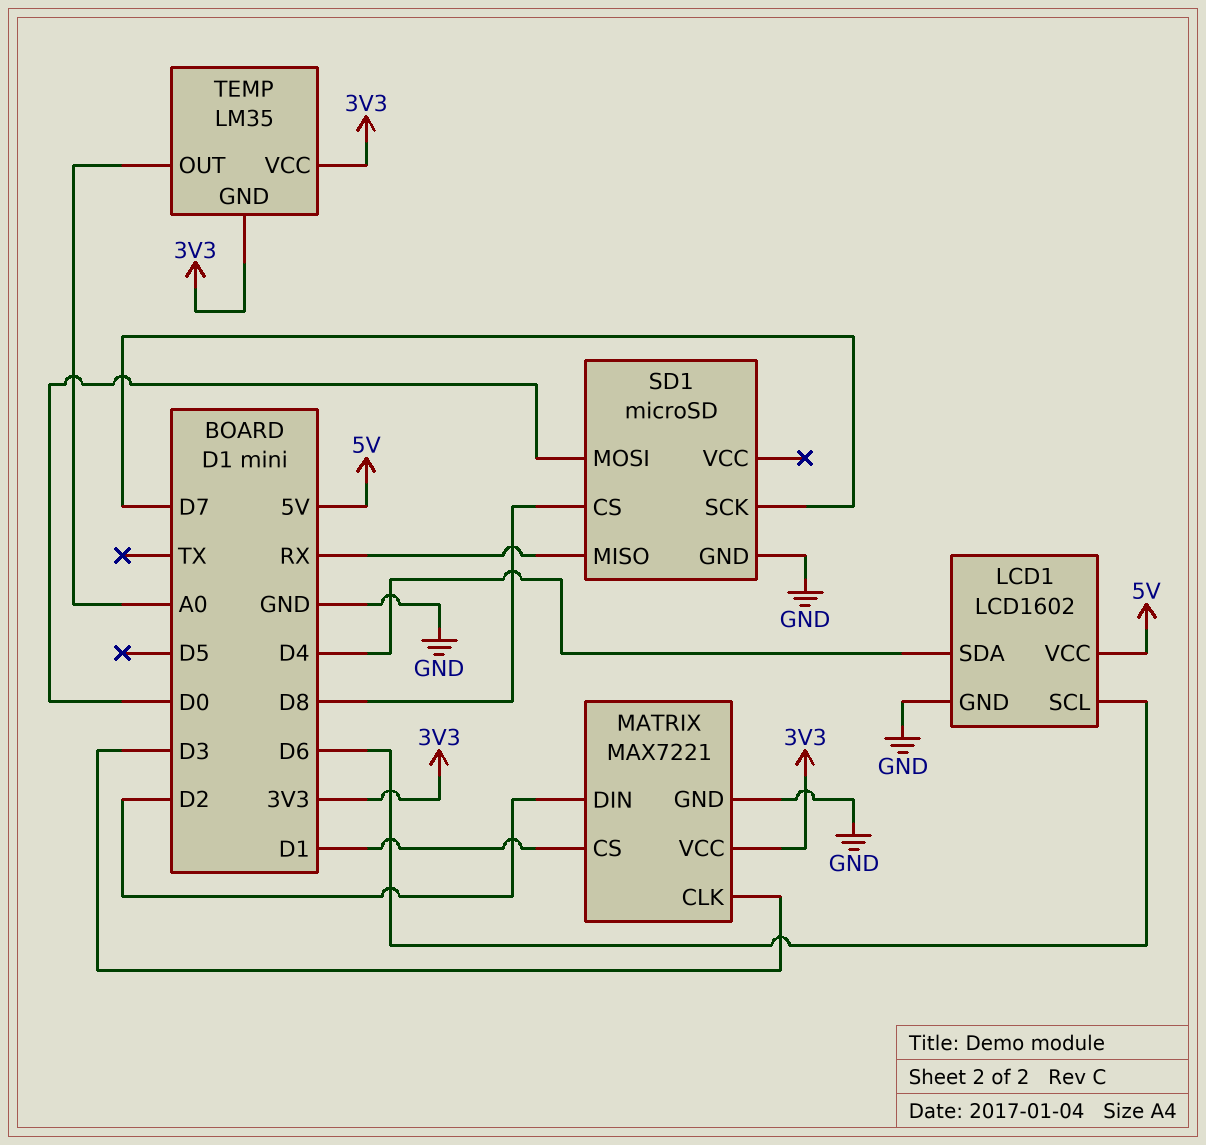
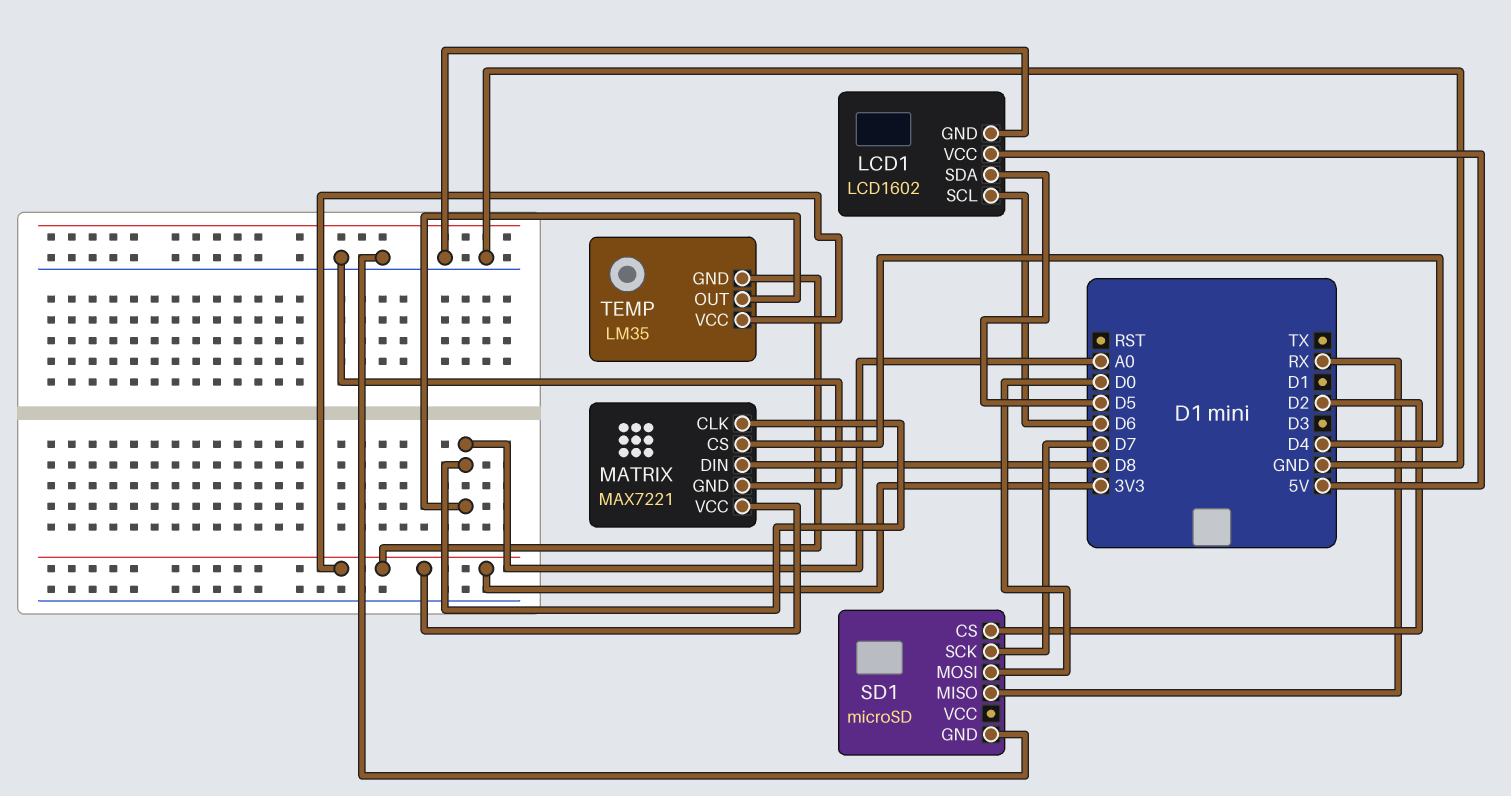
LCD1 pin SDA: D4 -> D5
MATRIX pin CLK: D3 -> A0
MATRIX pin CS: D1 -> D4
MATRIX pin DIN: D2 -> D8
SD1 pin CS: D8 -> D2

